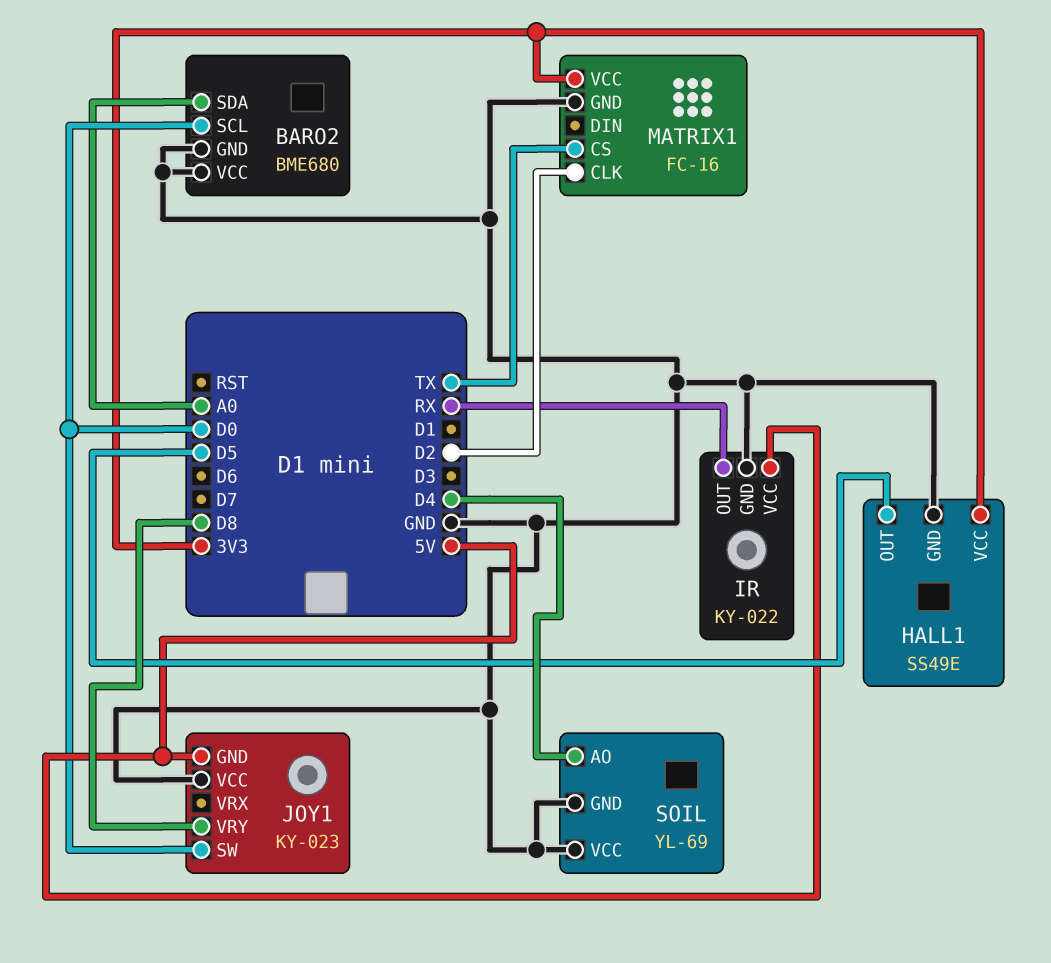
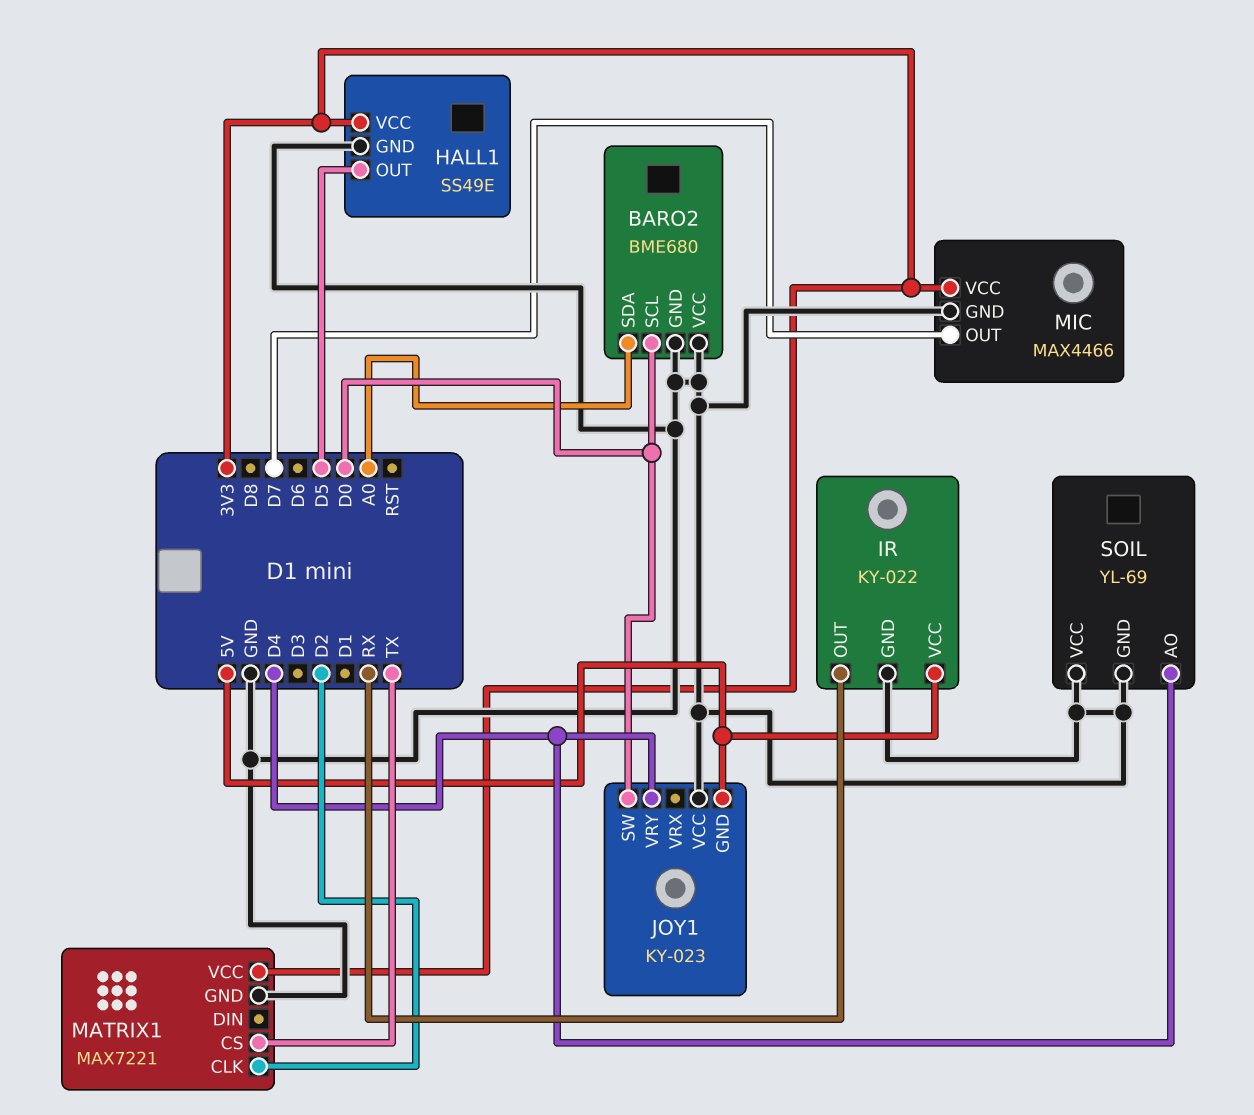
JOY1 pin VRY: D8 -> D4
MATRIX1: FC-16 -> MAX7221
MIC: none -> MAX4466
MIC pin GND: none -> GND
MIC pin OUT: none -> D7
MIC pin VCC: none -> 3V3

